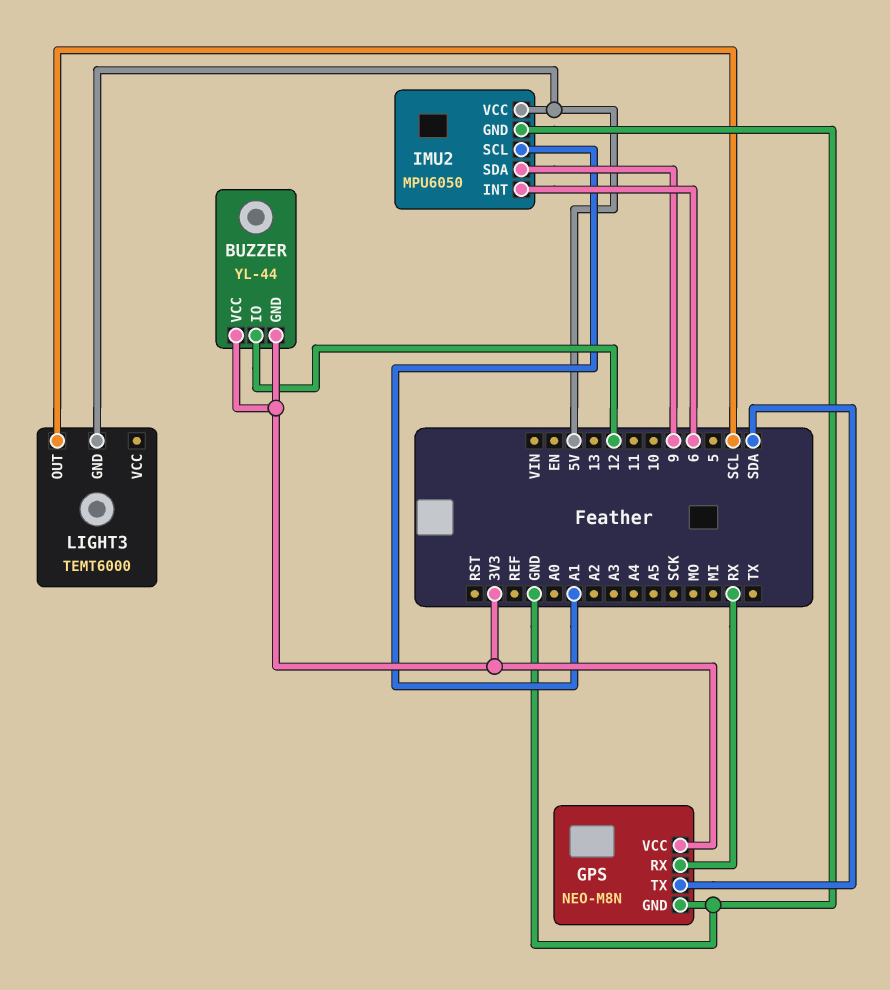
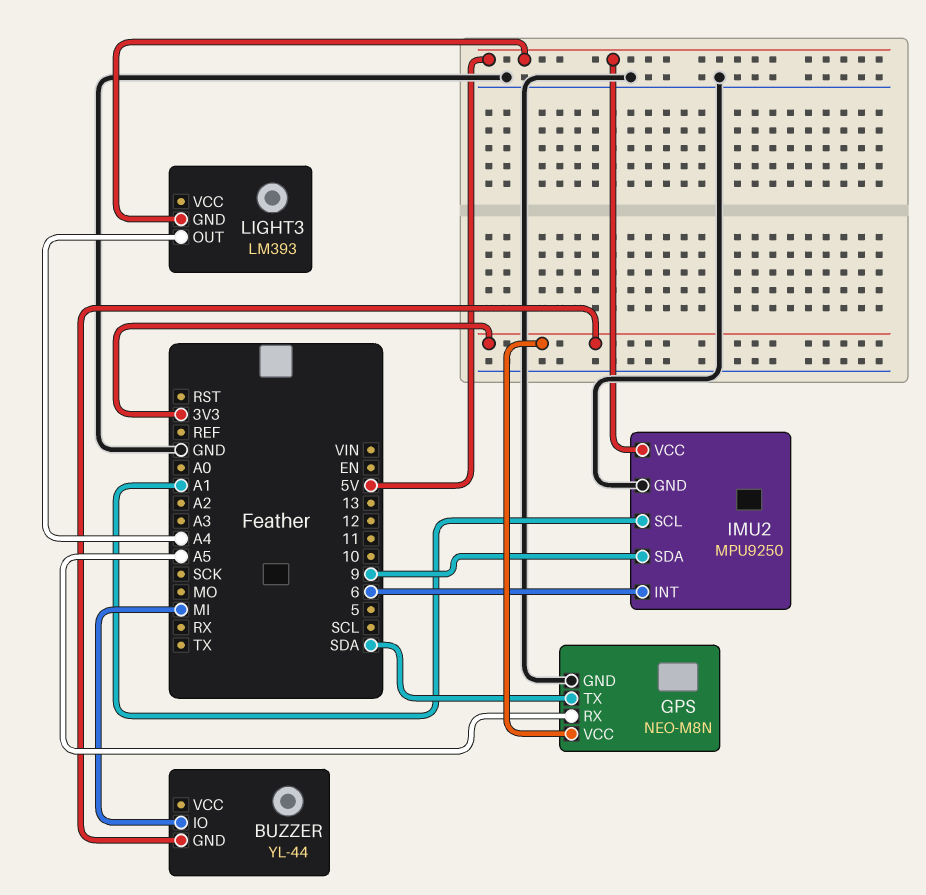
BUZZER pin IO: 12 -> MI
BUZZER pin VCC: 3V3 -> none
GPS pin RX: RX -> A5
IMU2: MPU6050 -> MPU9250
LIGHT3: TEMT6000 -> LM393
LIGHT3 pin OUT: SCL -> A4

